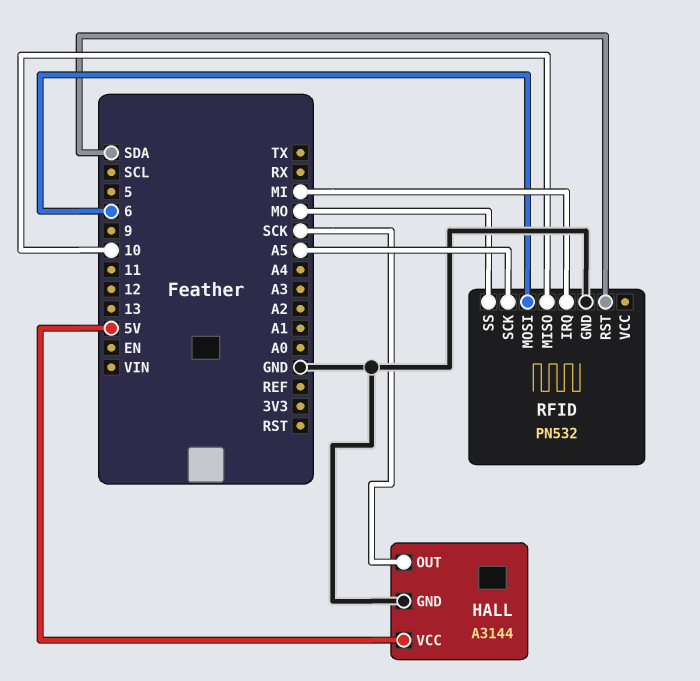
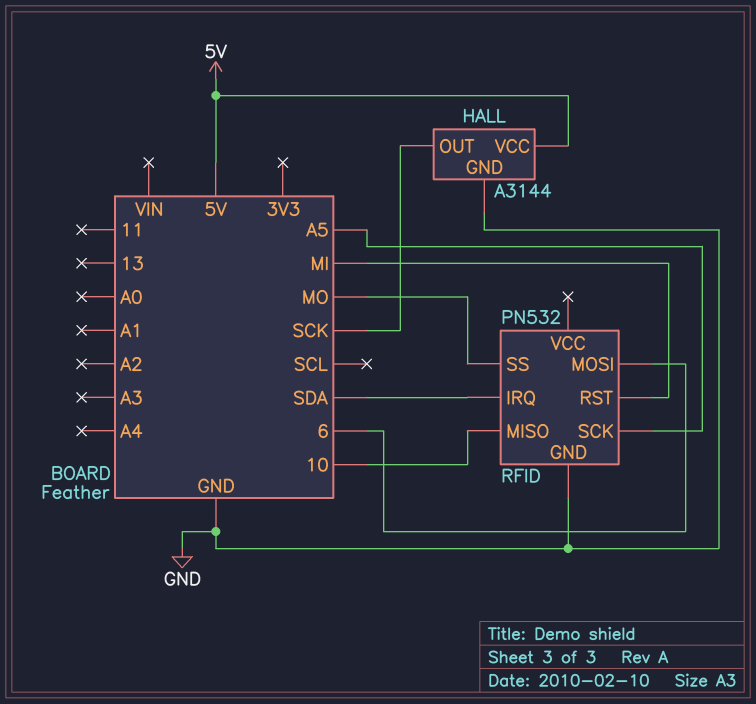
RFID pin IRQ: MI -> SDA
RFID pin RST: SDA -> MI

